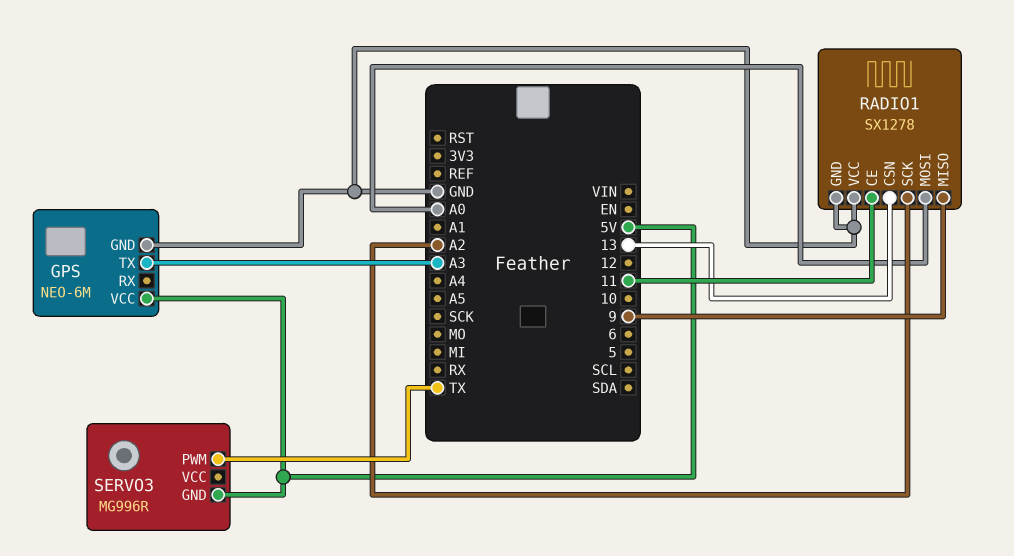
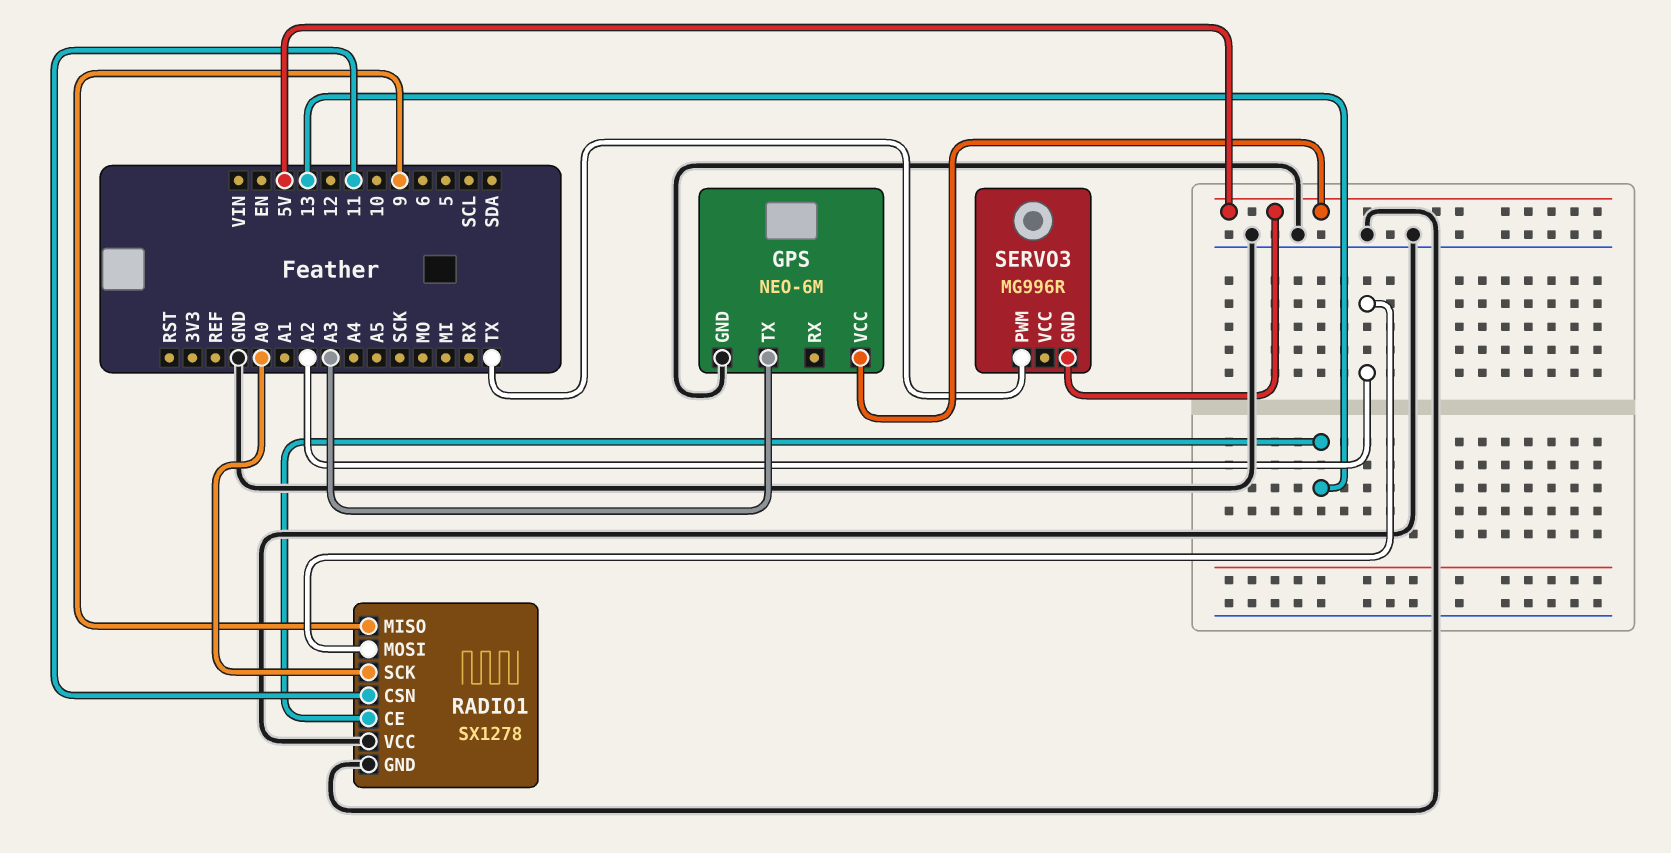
RADIO1 pin CE: 11 -> 13
RADIO1 pin CSN: 13 -> 11
RADIO1 pin MOSI: A0 -> A2
RADIO1 pin SCK: A2 -> A0

